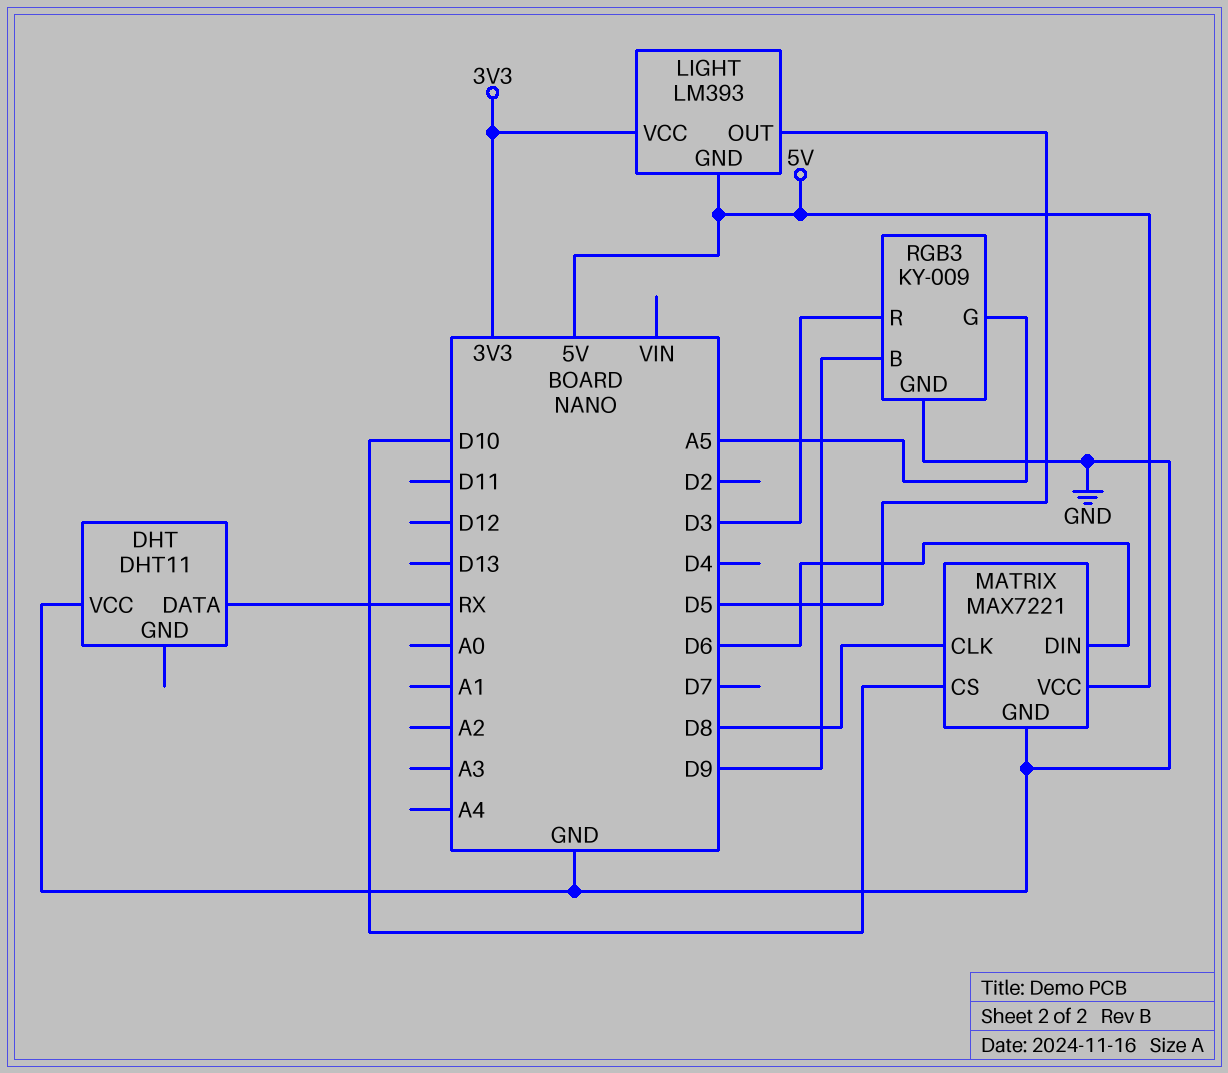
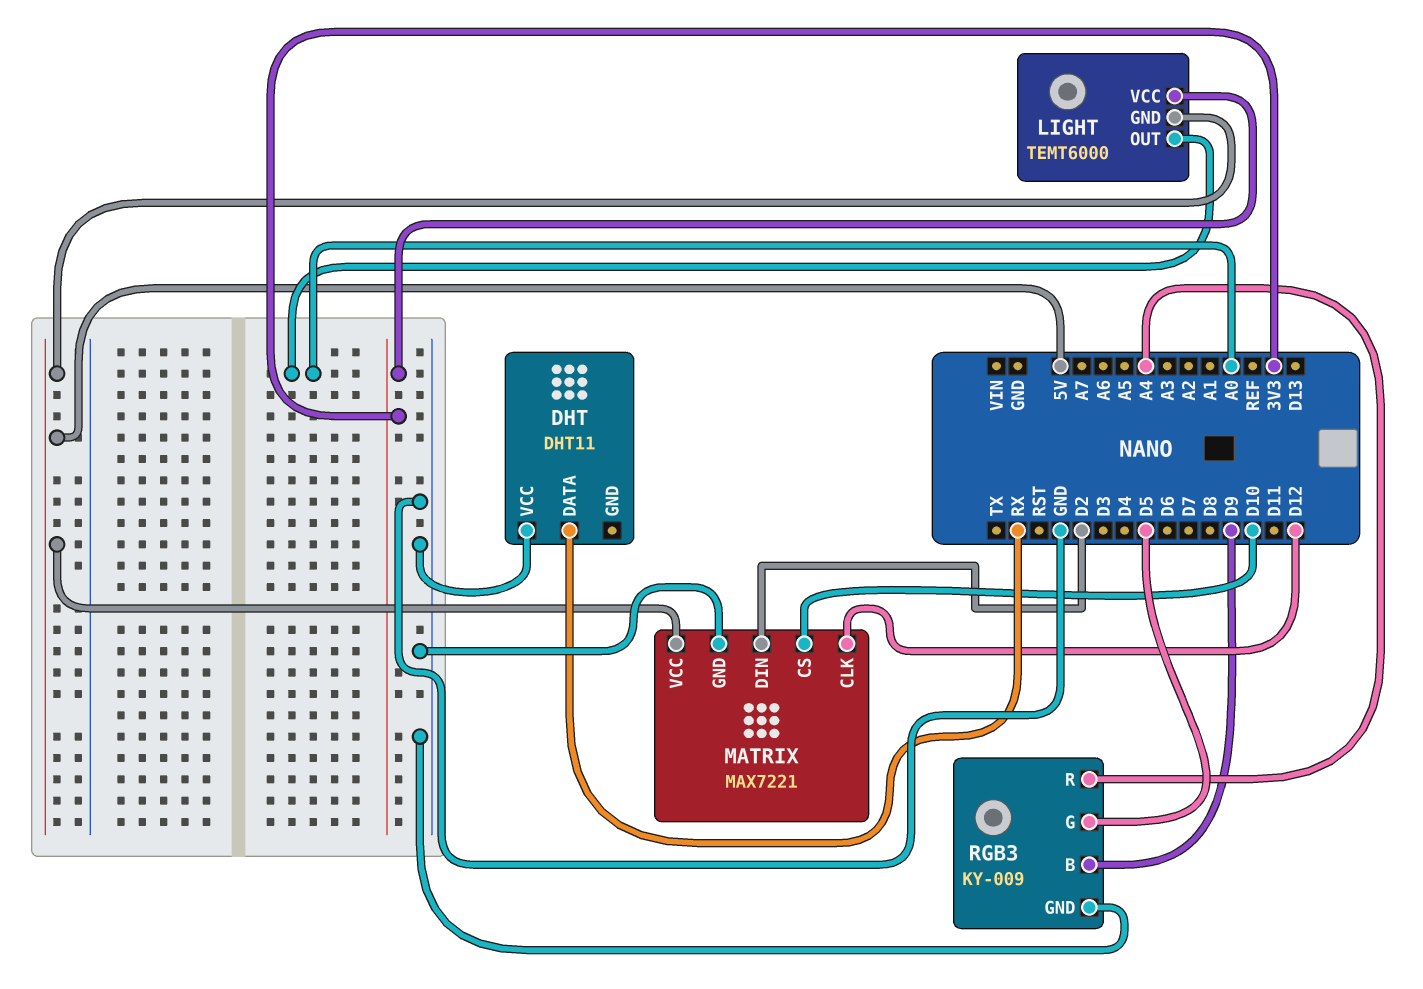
LIGHT: LM393 -> TEMT6000
LIGHT pin OUT: D5 -> A0
MATRIX pin CLK: D8 -> D12
MATRIX pin DIN: D6 -> D2
RGB3 pin G: A5 -> D5
RGB3 pin R: D3 -> A4

